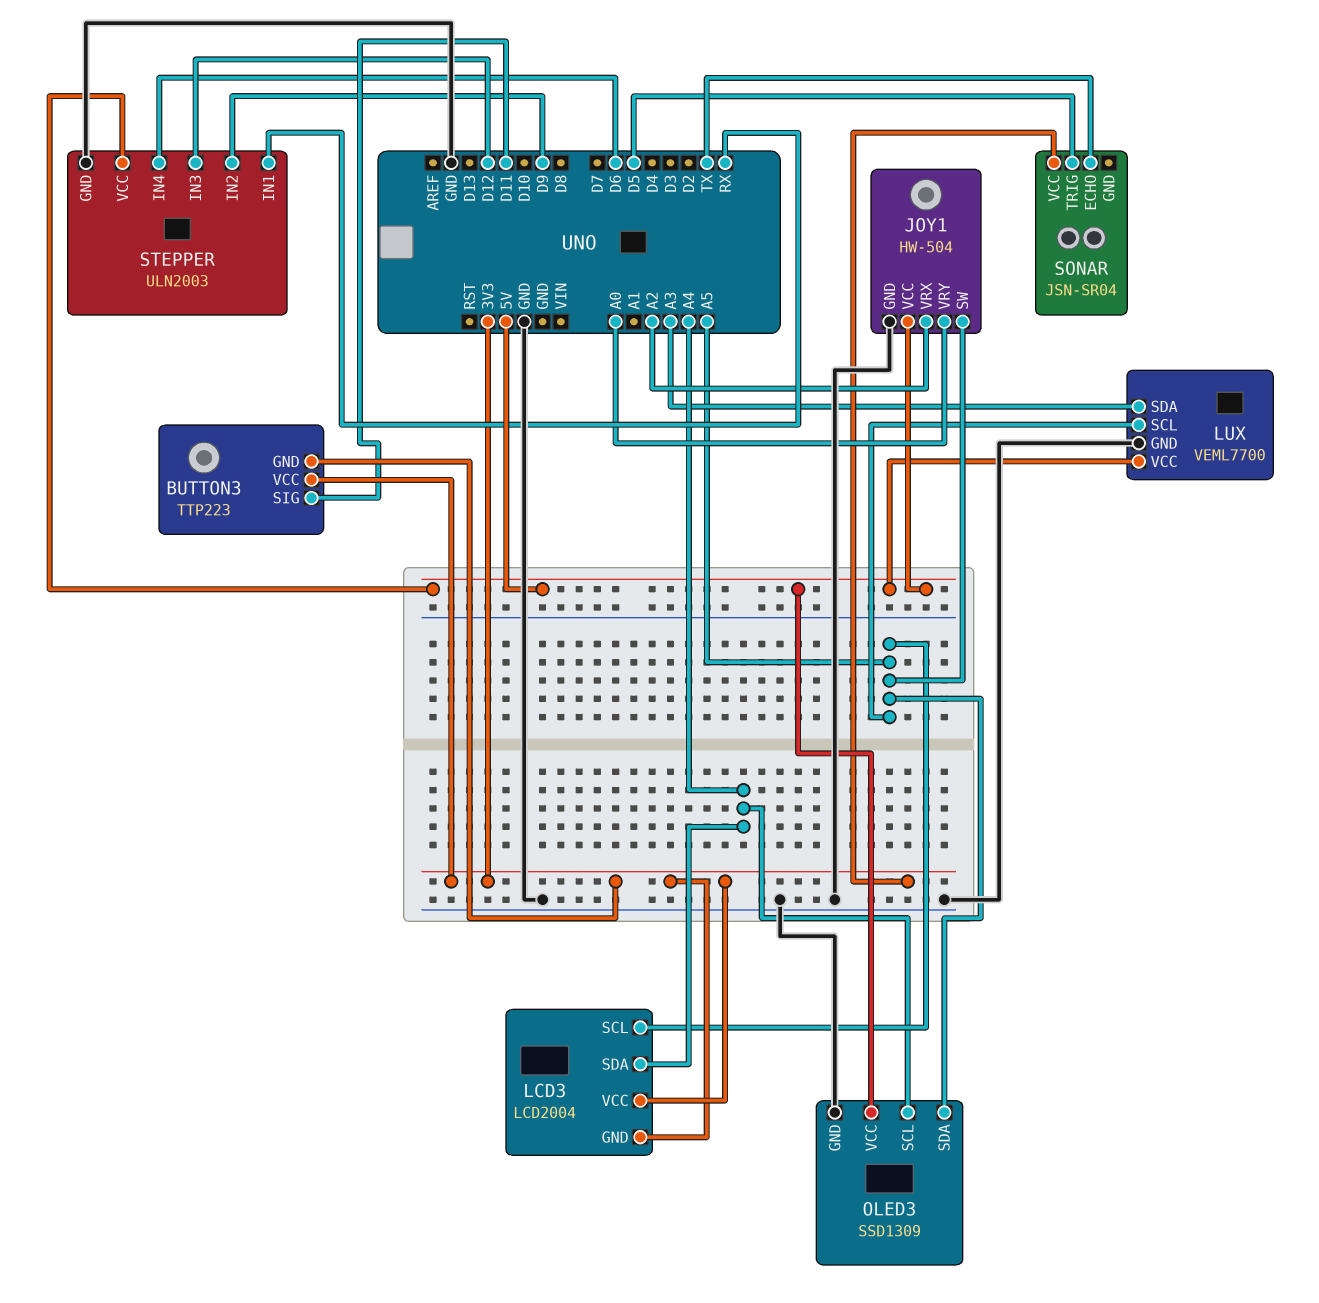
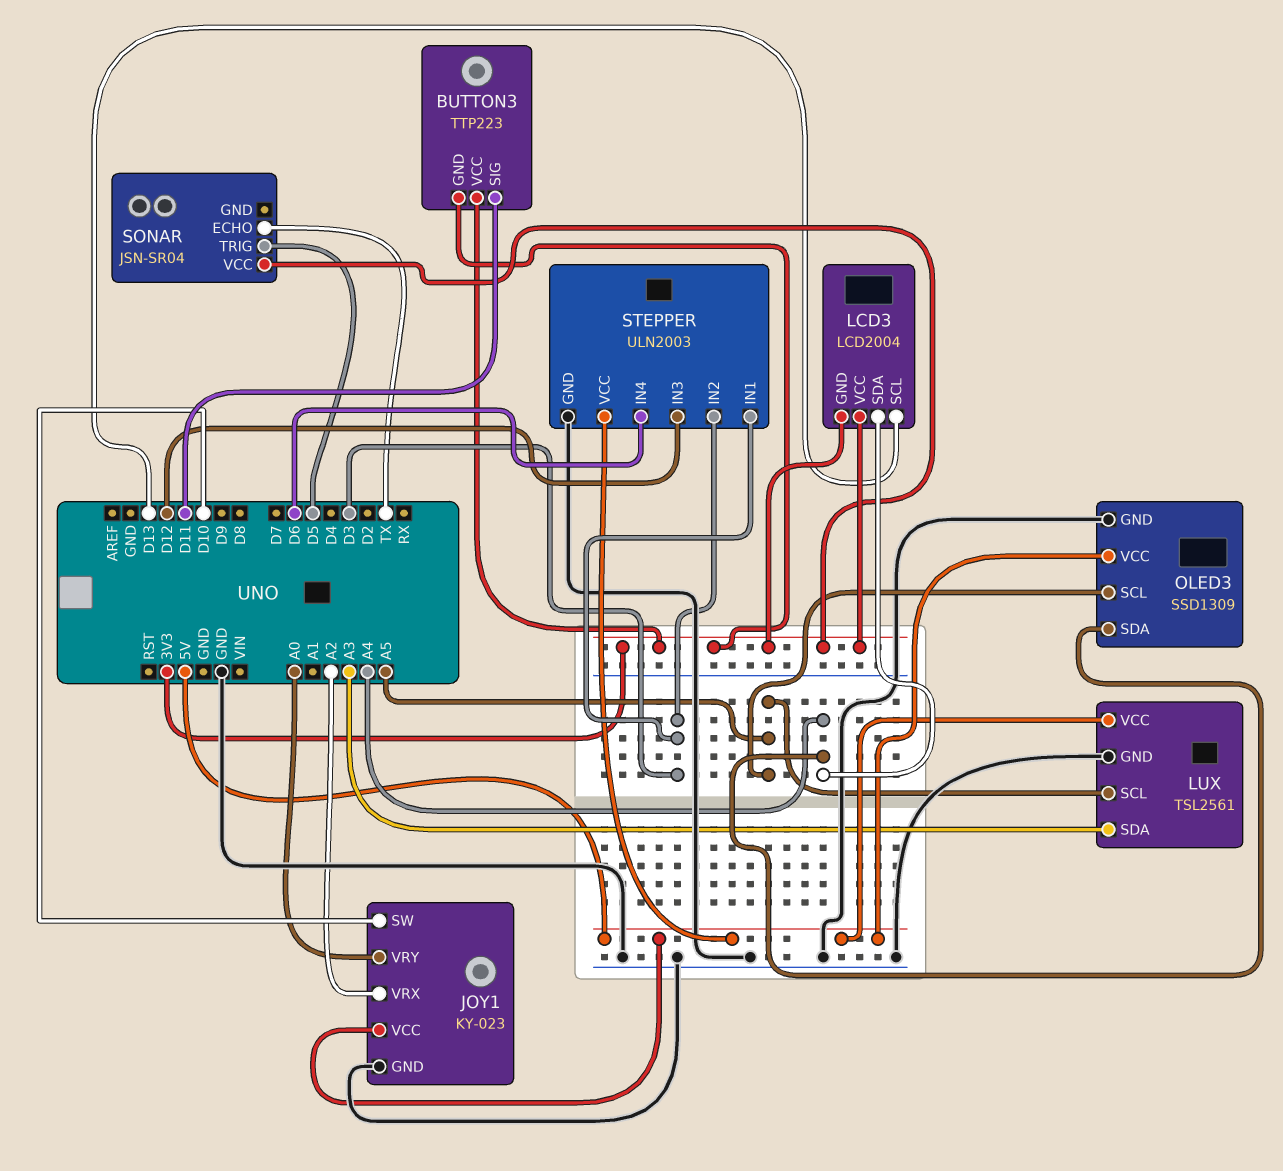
JOY1: HW-504 -> KY-023
JOY1 pin SW: A5 -> D10
LCD3 pin SCL: A5 -> D13
LUX: VEML7700 -> TSL2561
OLED3 pin SCL: A4 -> A5
OLED3 pin SDA: A5 -> A4
STEPPER pin IN1: RX -> D3
STEPPER pin IN2: D9 -> D3

